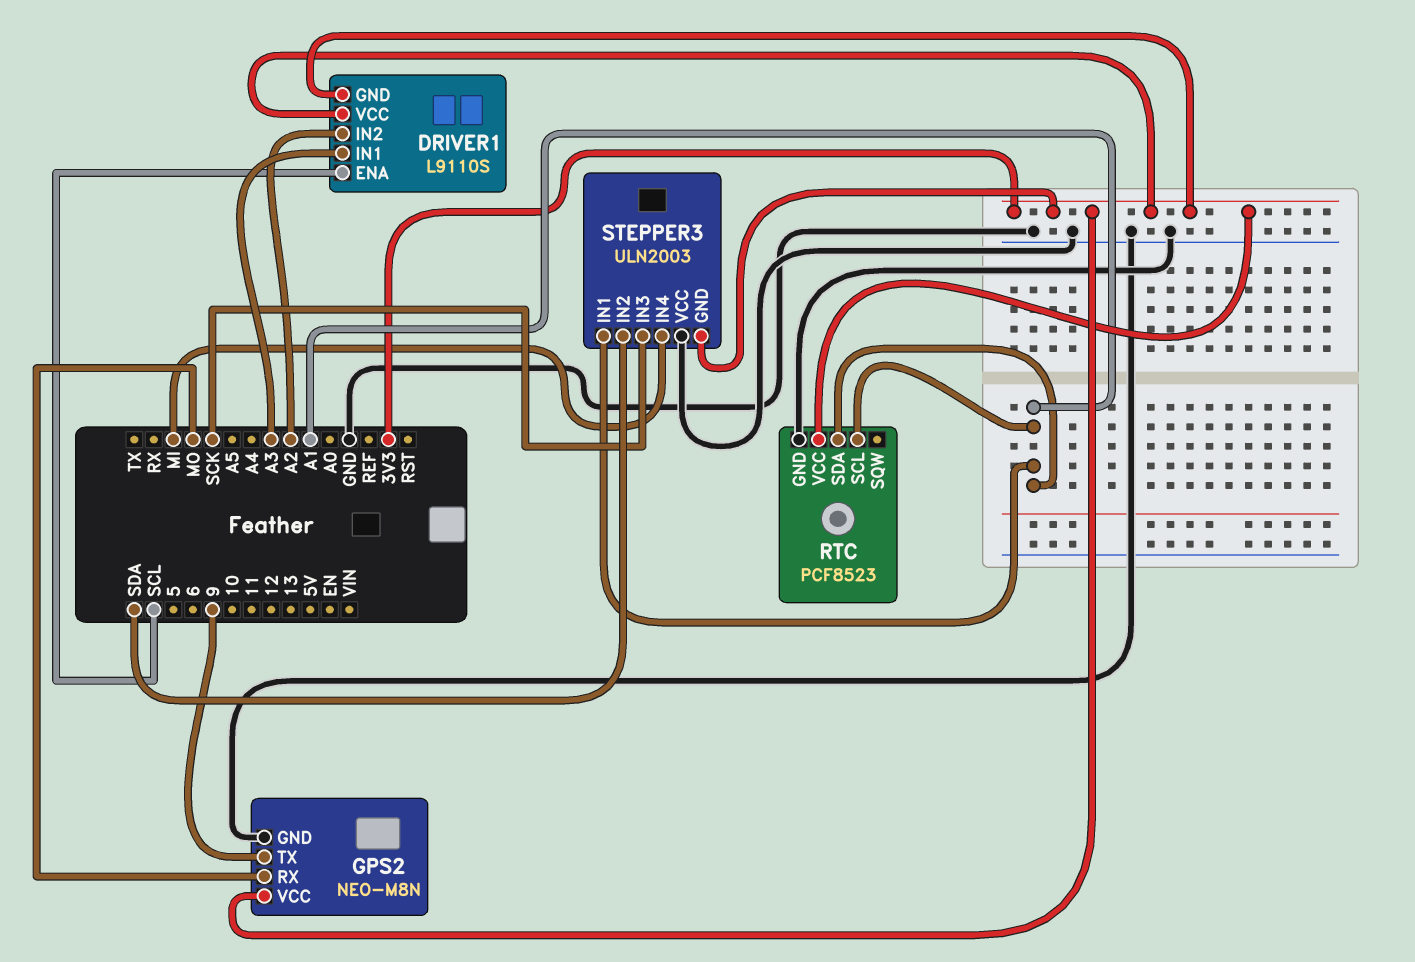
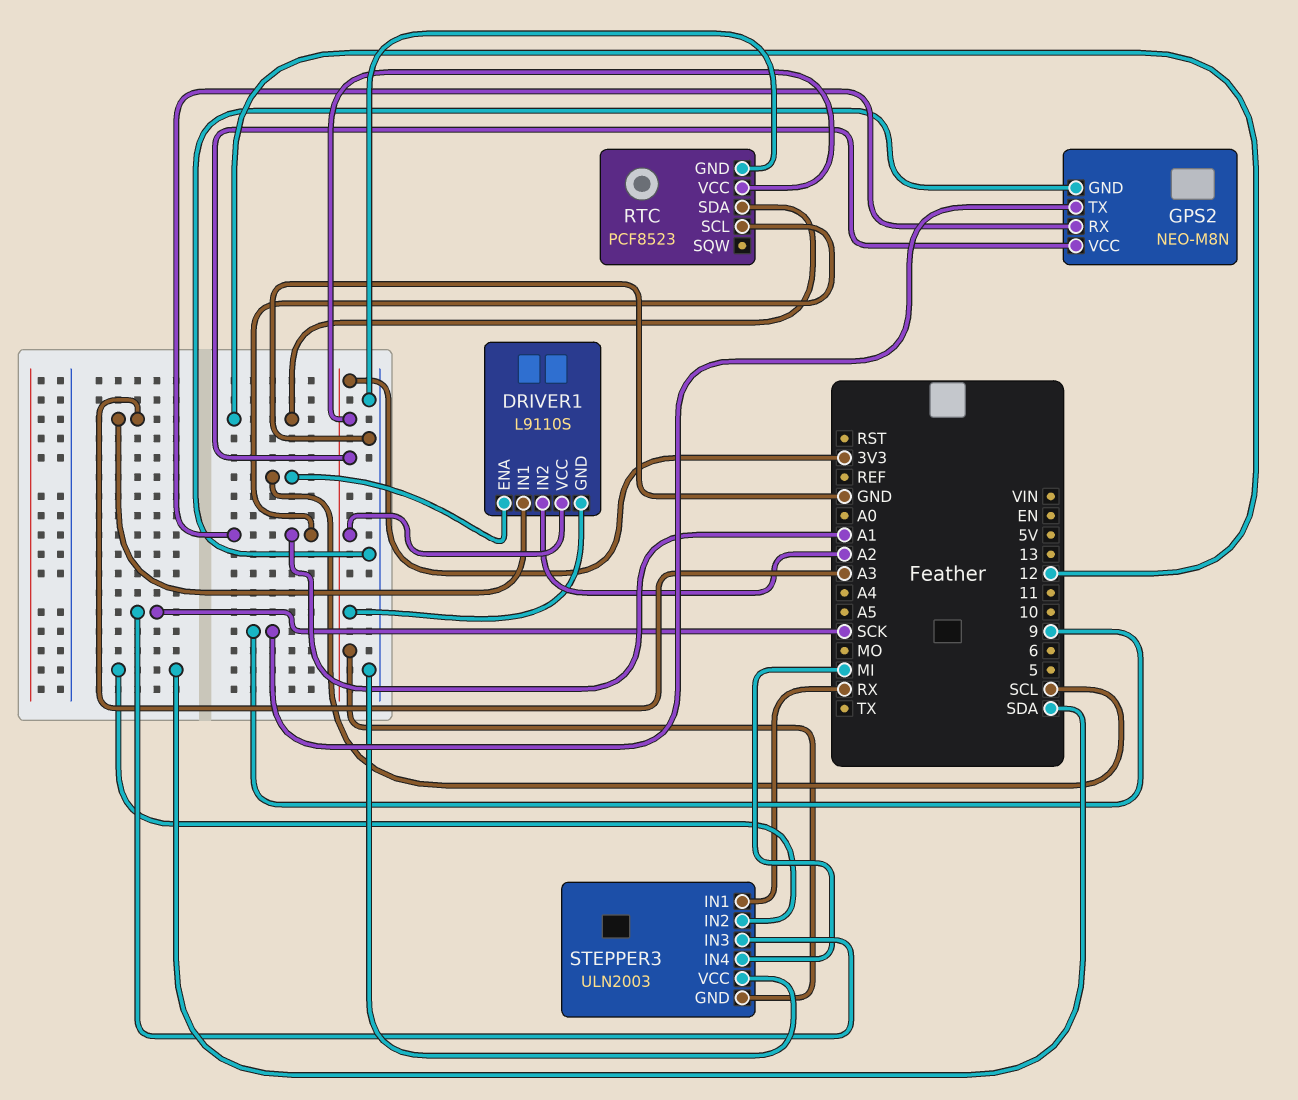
GPS2 pin RX: MO -> A1
RTC pin SDA: A1 -> 12
STEPPER3 pin IN1: A1 -> RX

